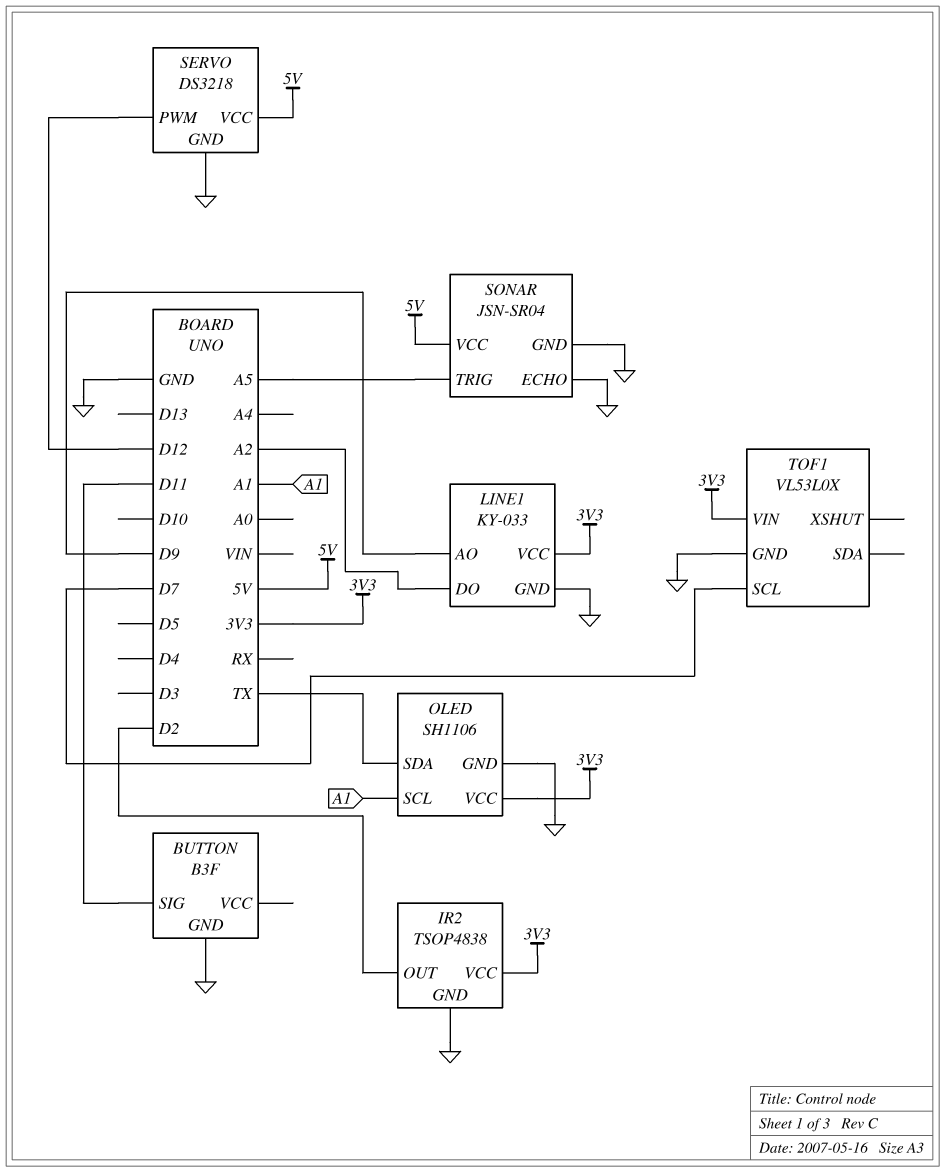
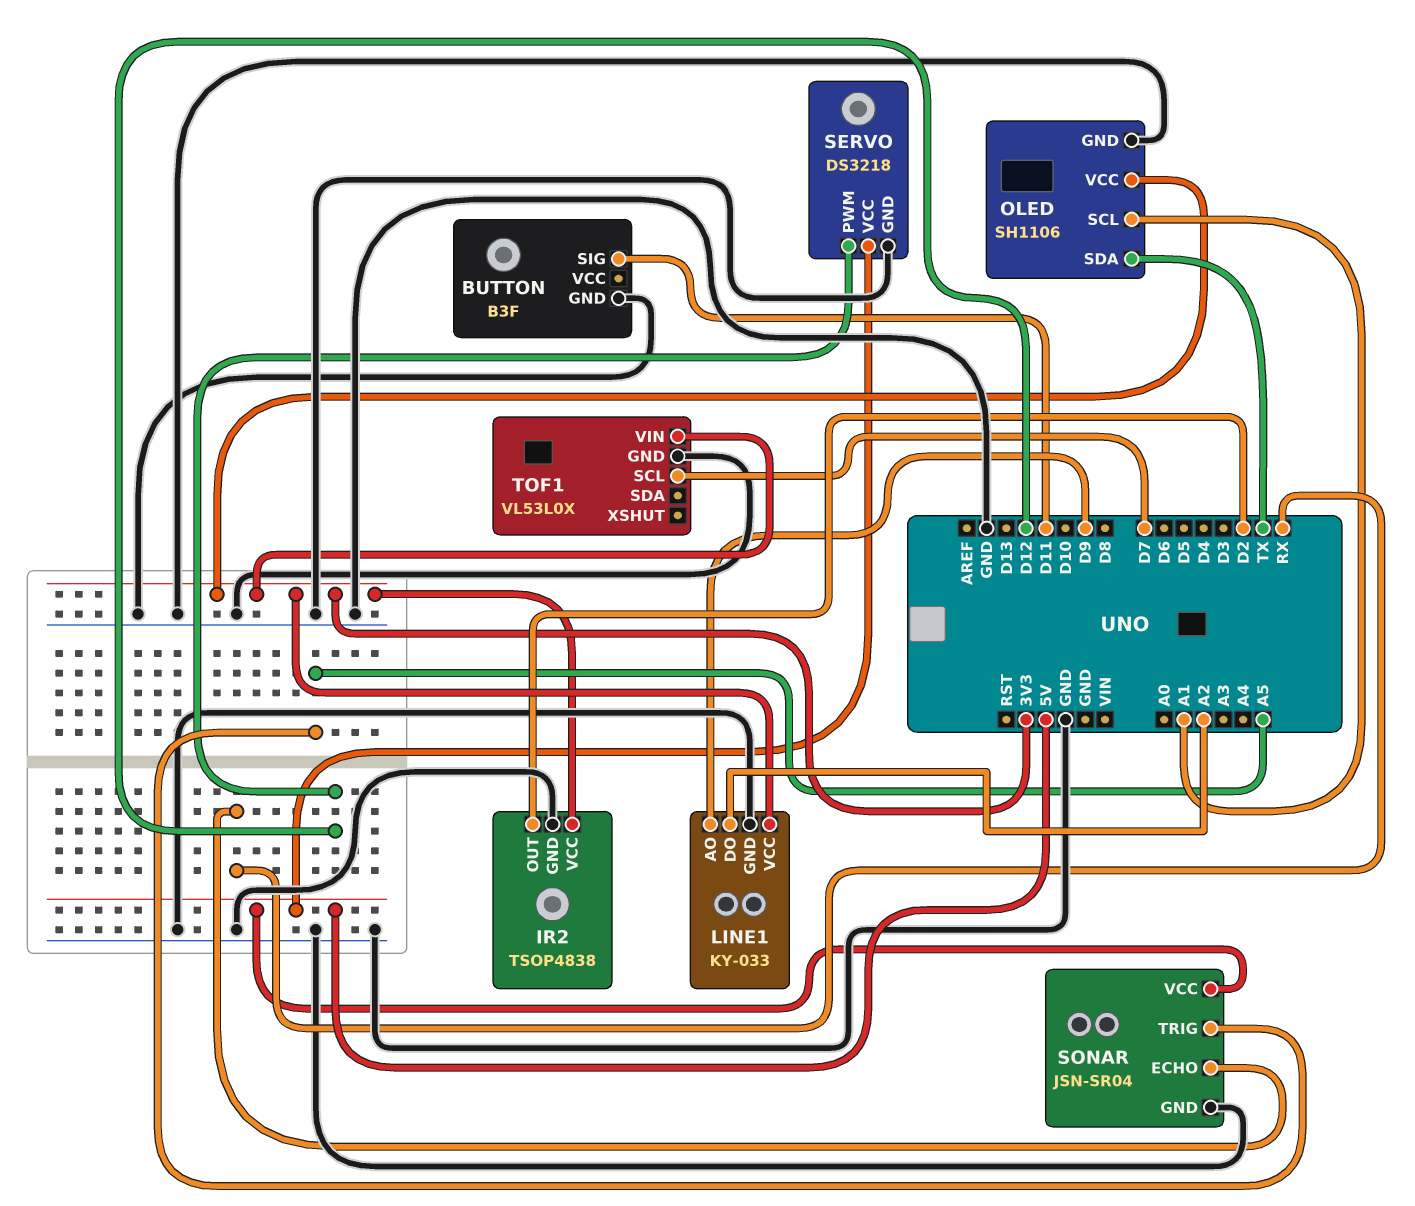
SONAR pin ECHO: GND -> RX

